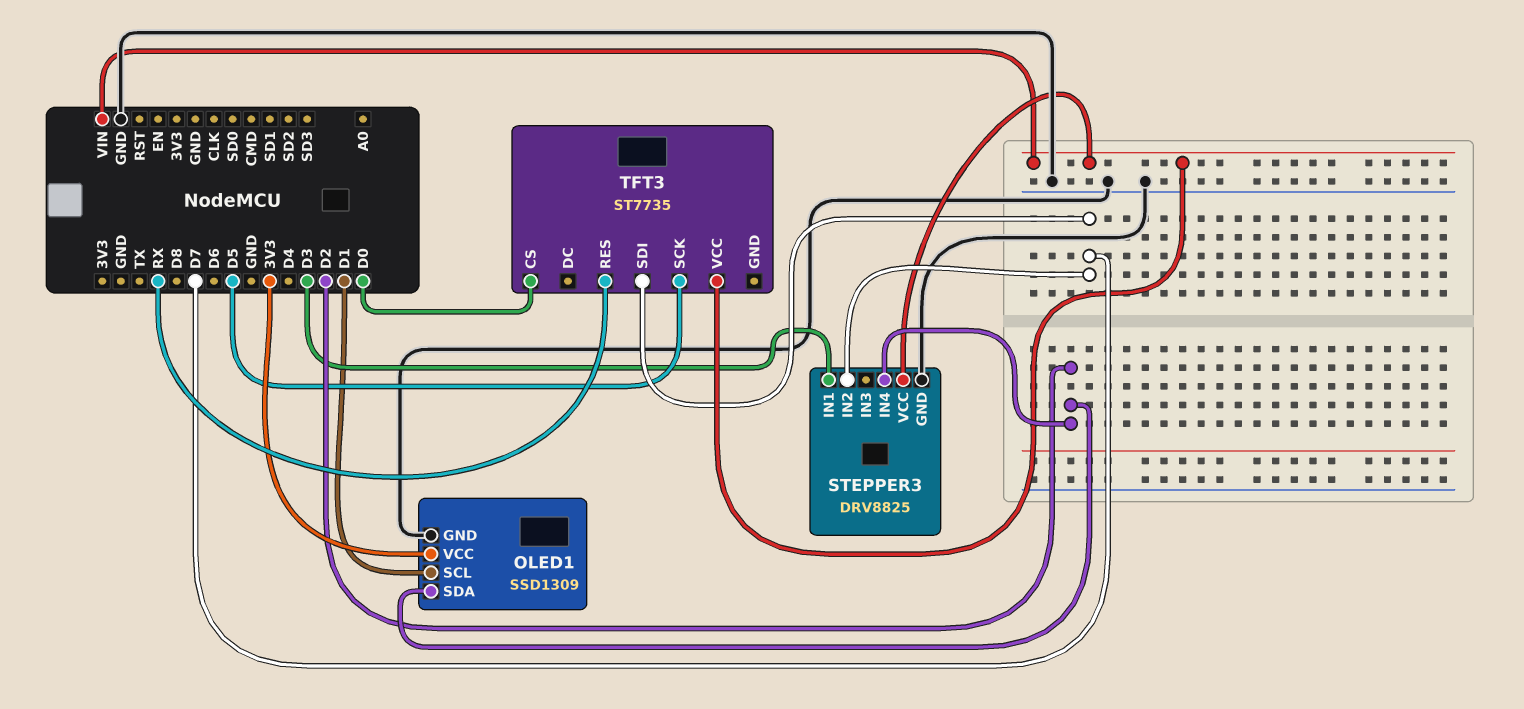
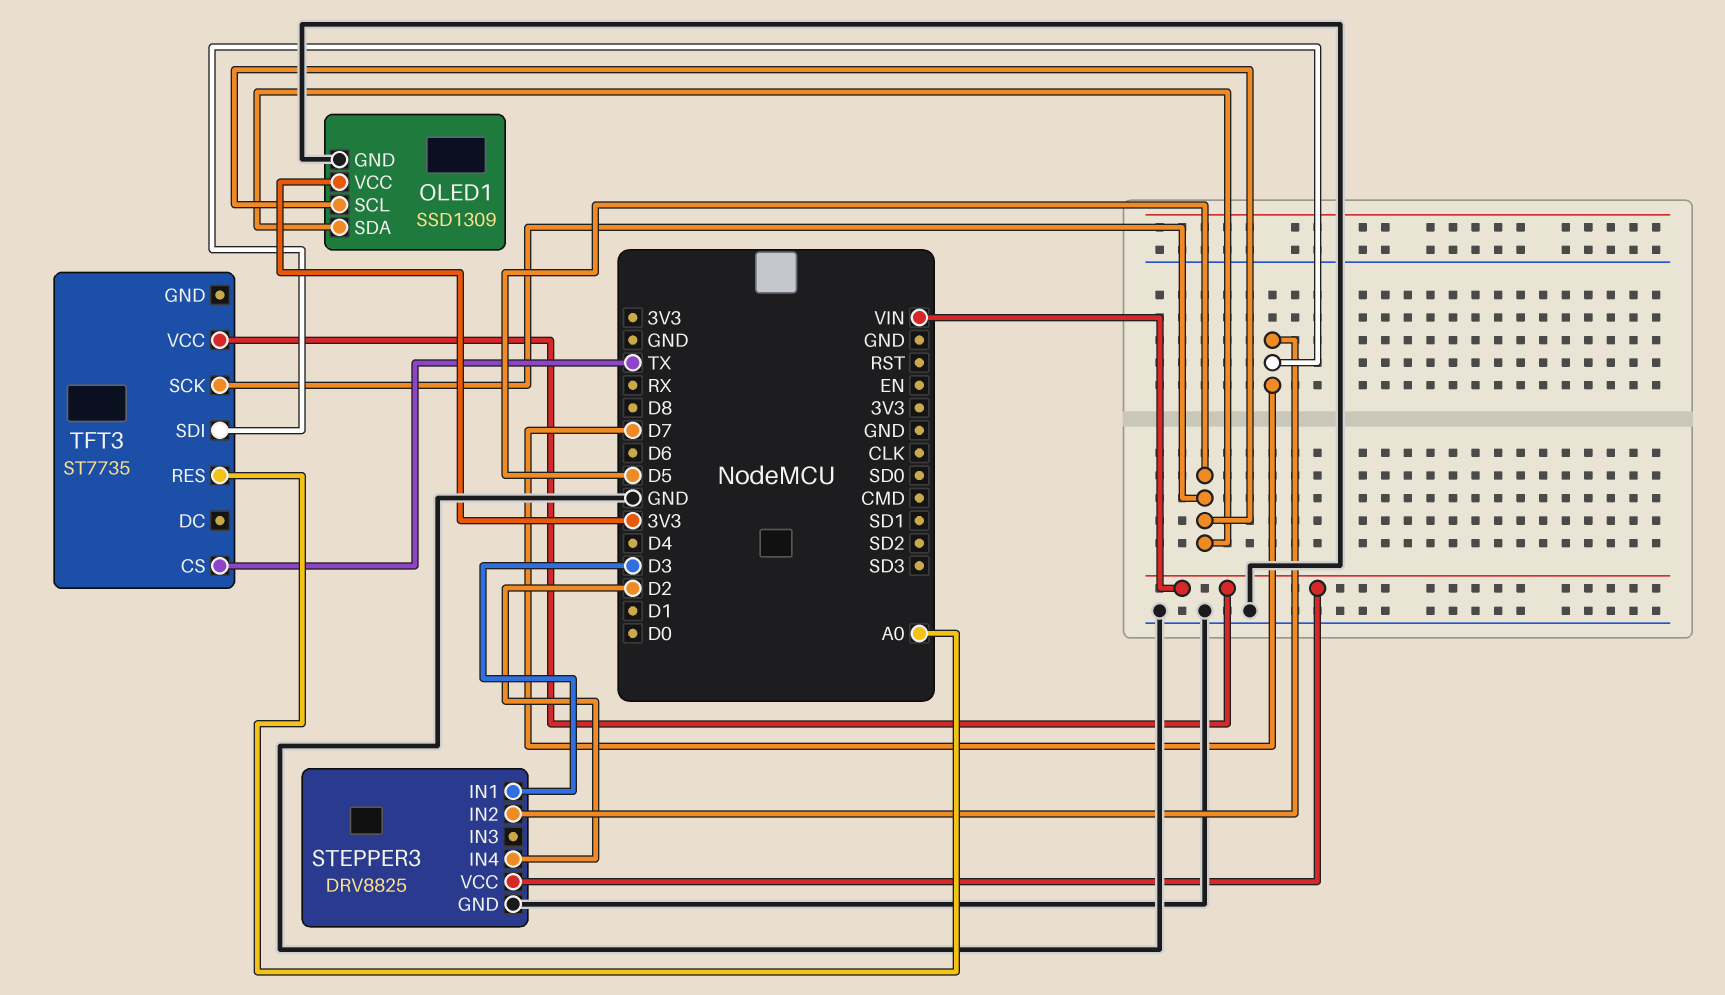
OLED1 pin SCL: D1 -> D5
OLED1 pin SDA: D2 -> D5
TFT3 pin CS: D0 -> TX
TFT3 pin RES: RX -> A0

